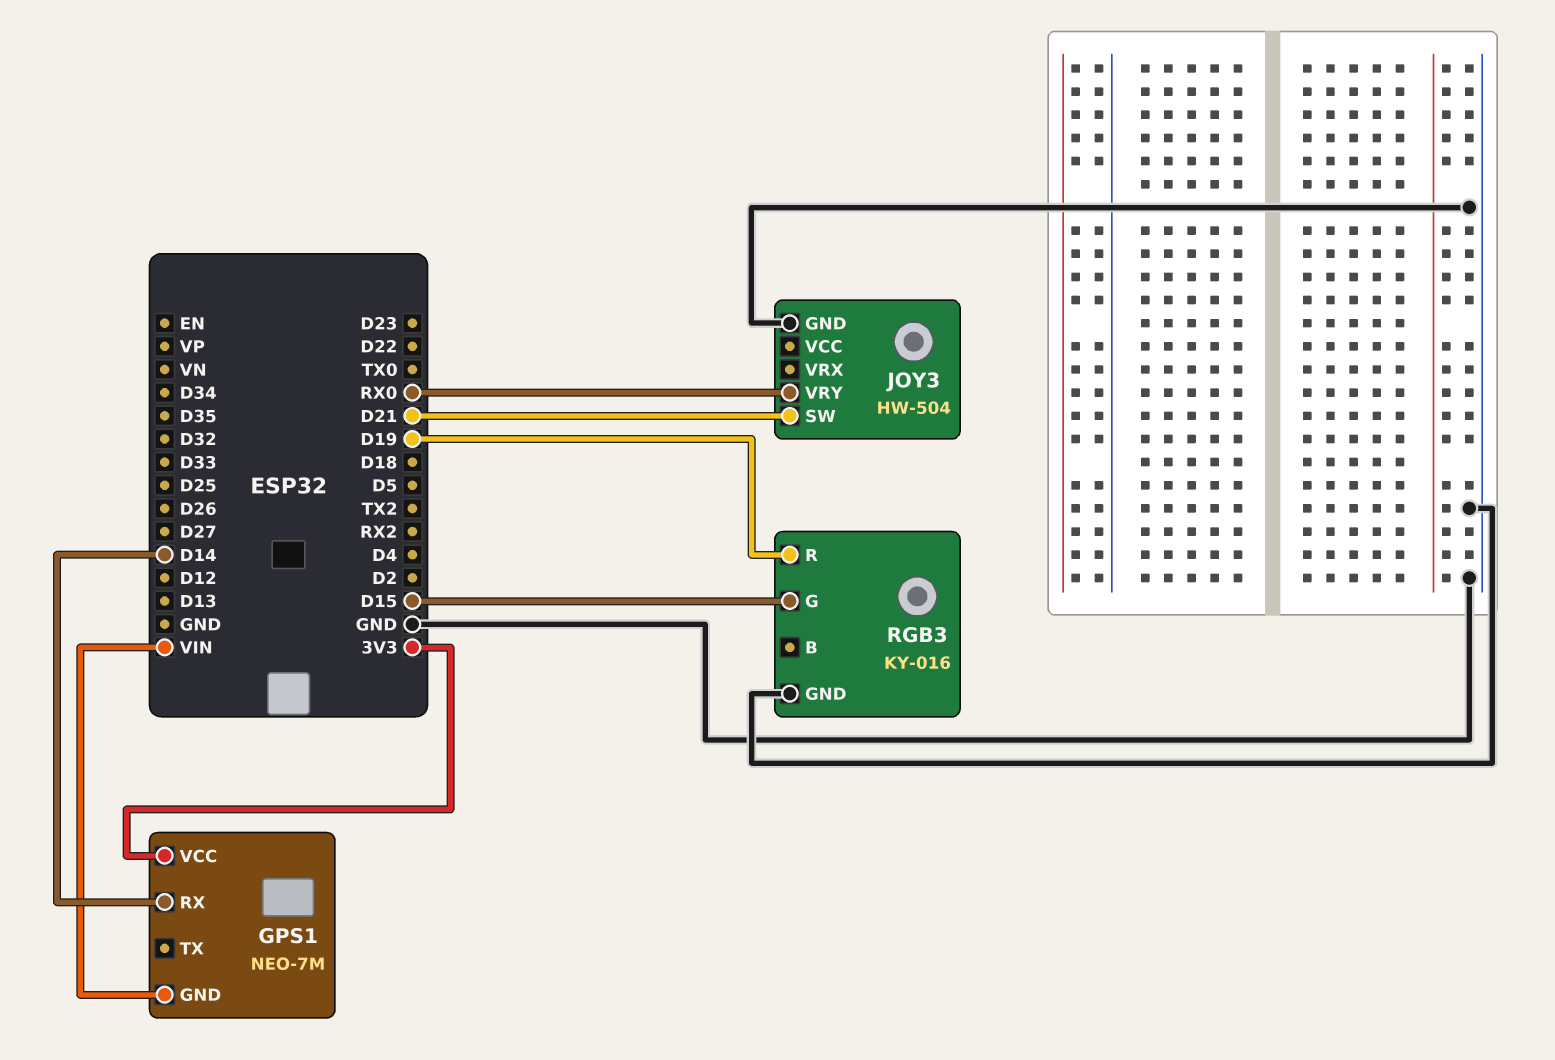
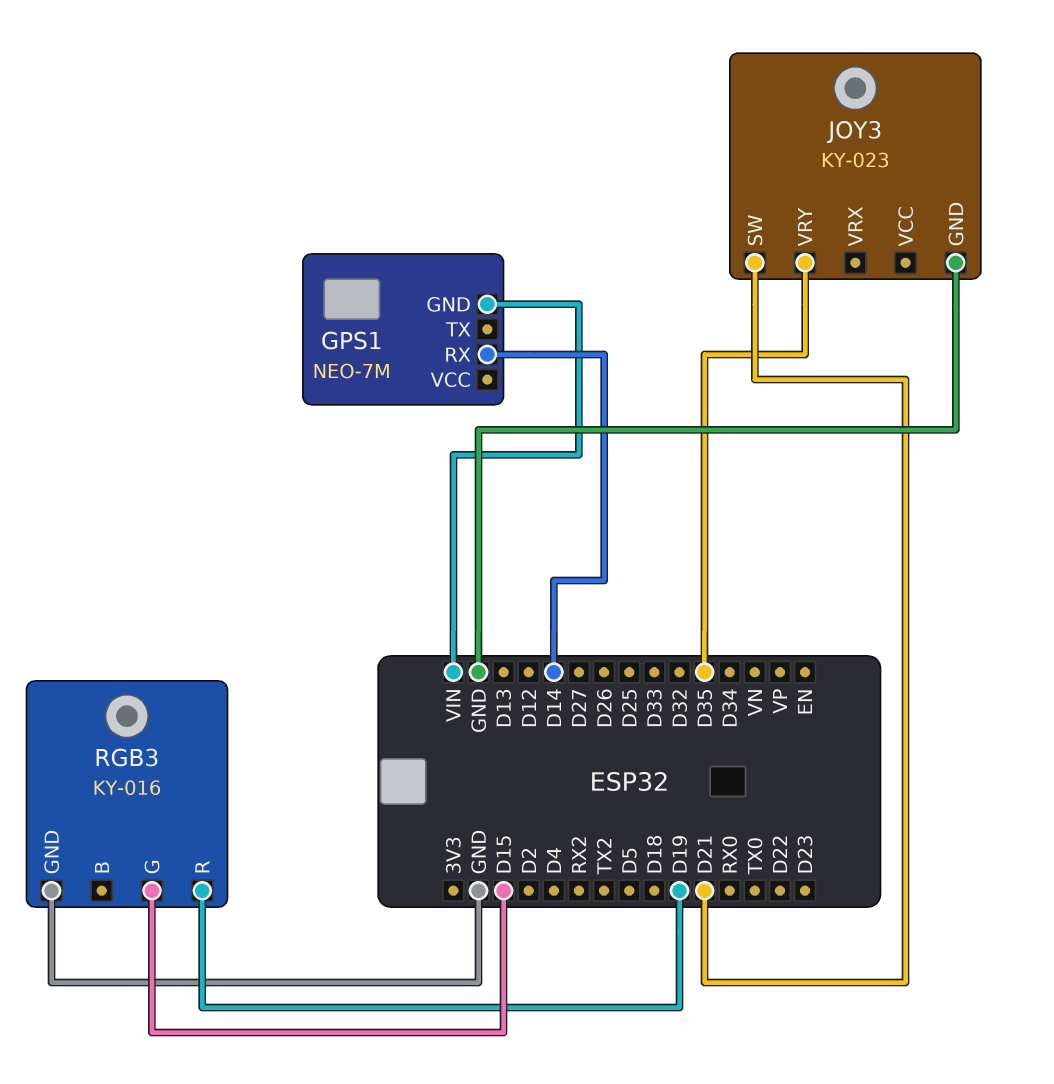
GPS1 pin VCC: 3V3 -> none
JOY3: HW-504 -> KY-023
JOY3 pin VRY: RX0 -> D35

